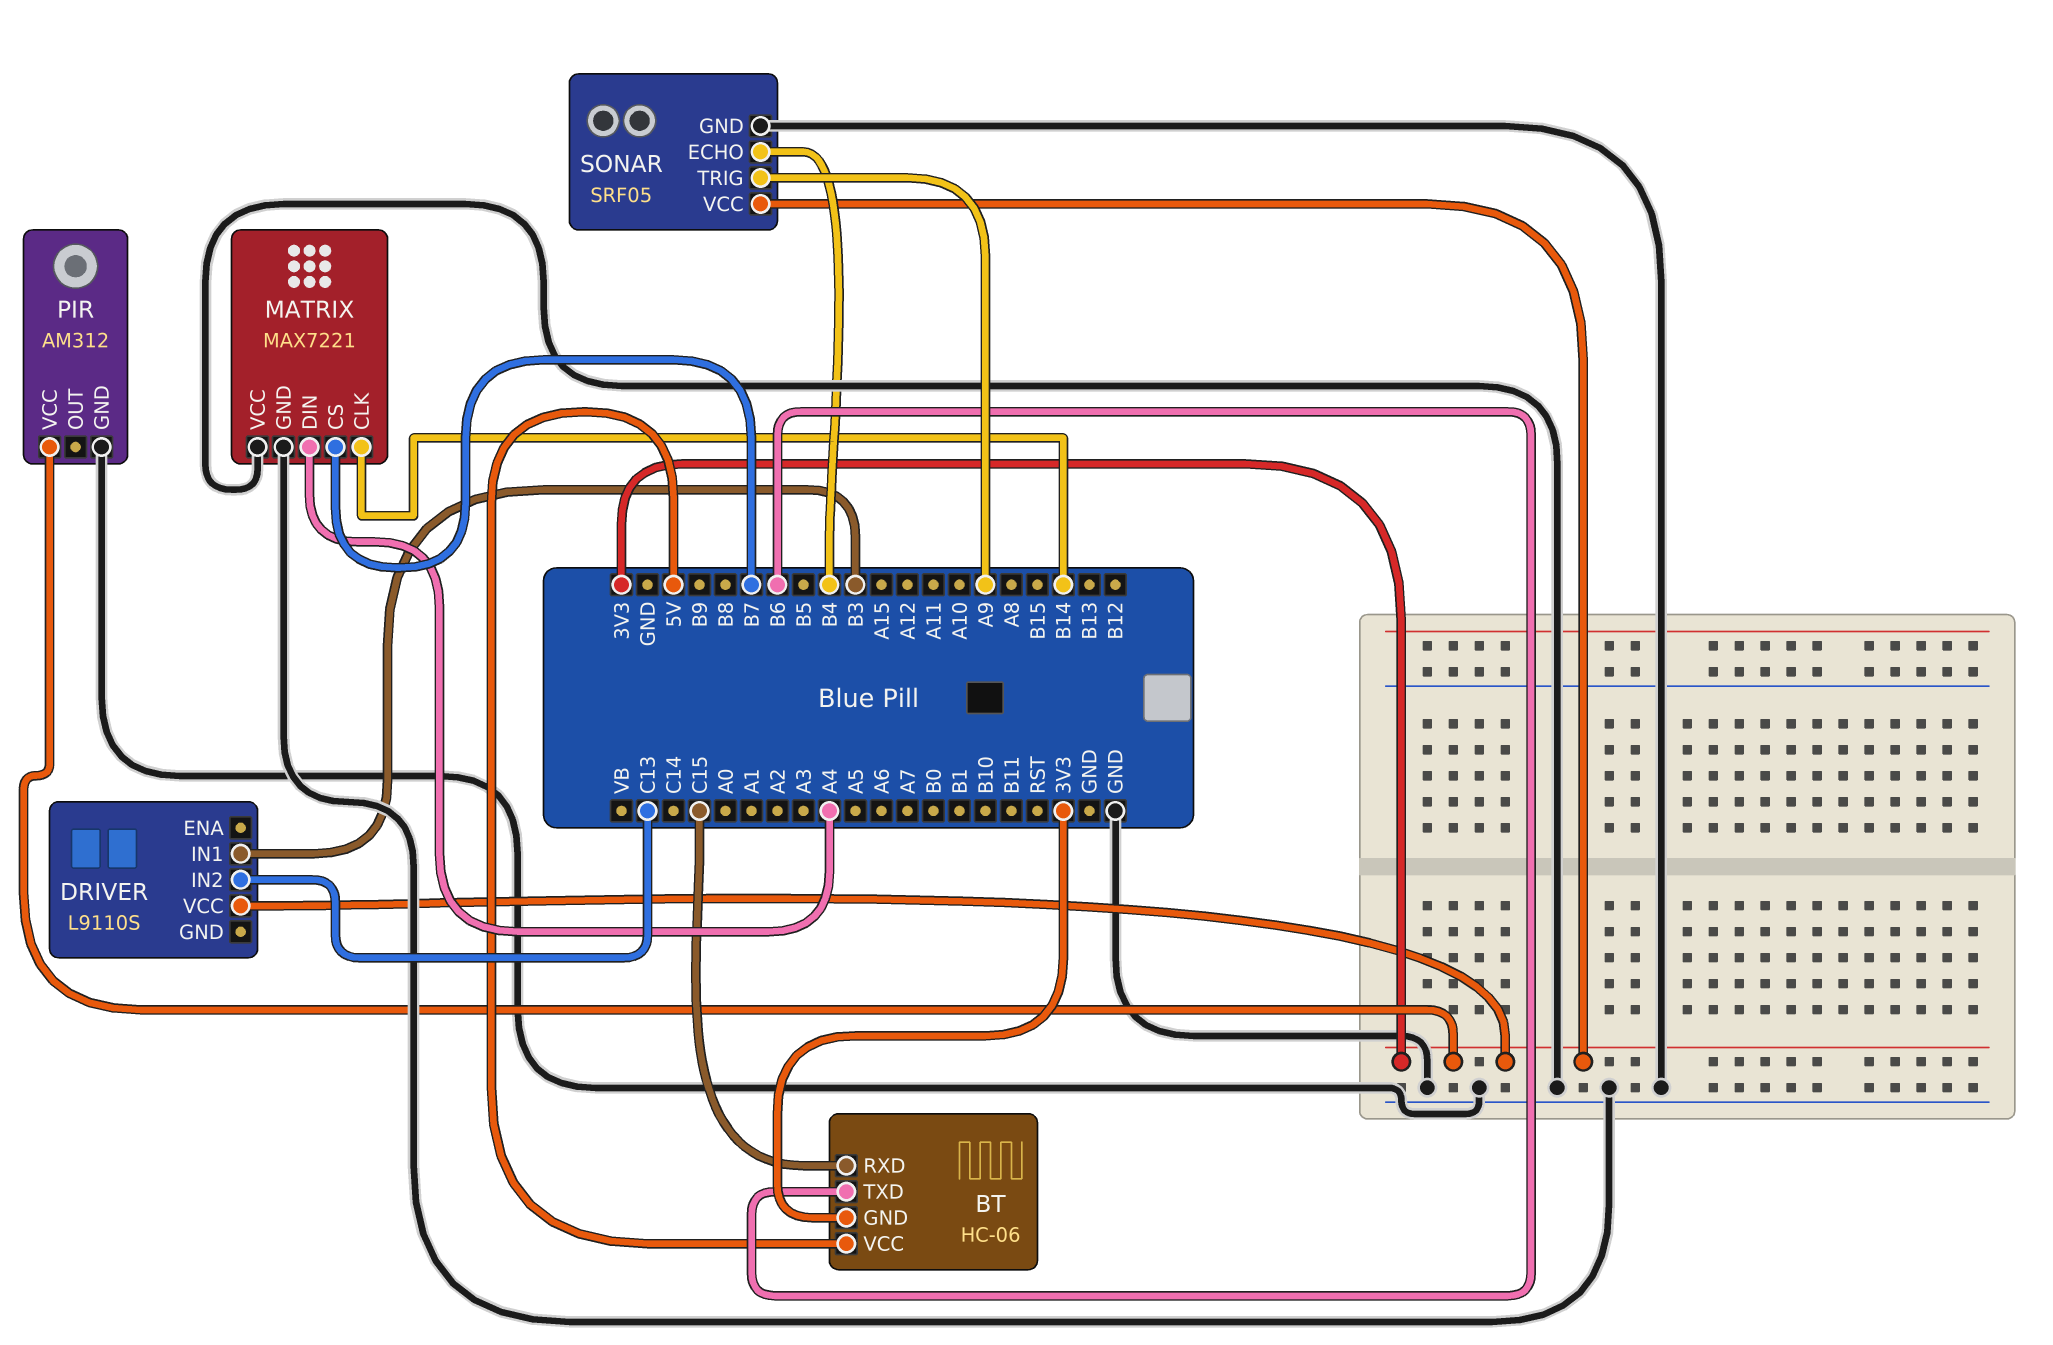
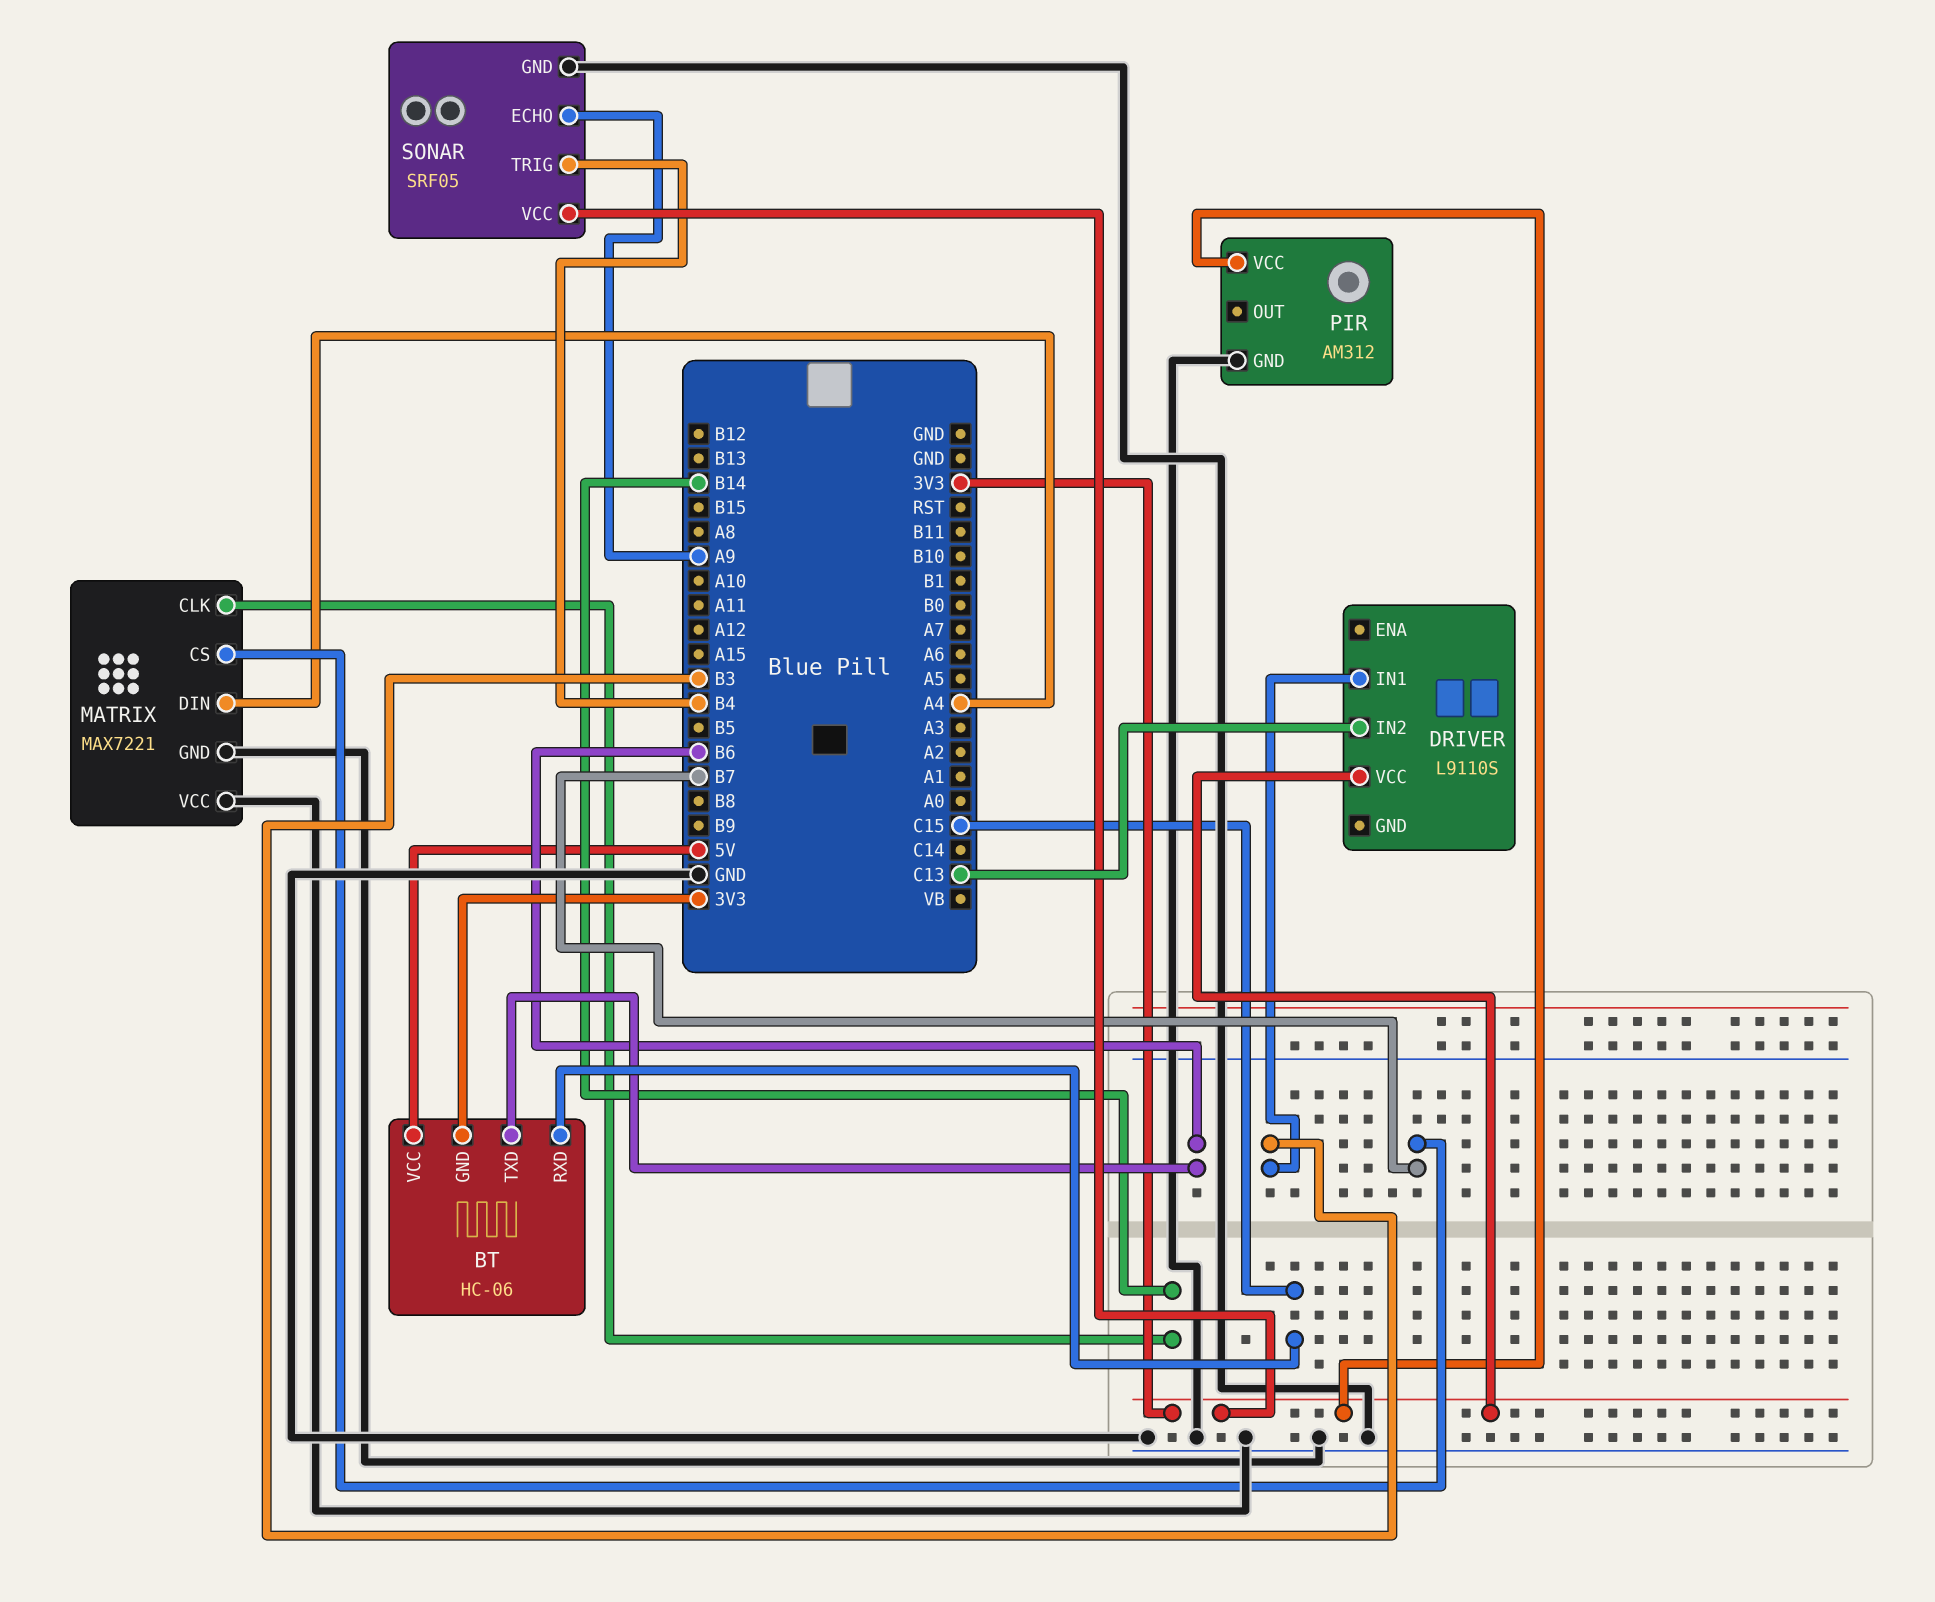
SONAR pin ECHO: B4 -> A9
SONAR pin TRIG: A9 -> B4

